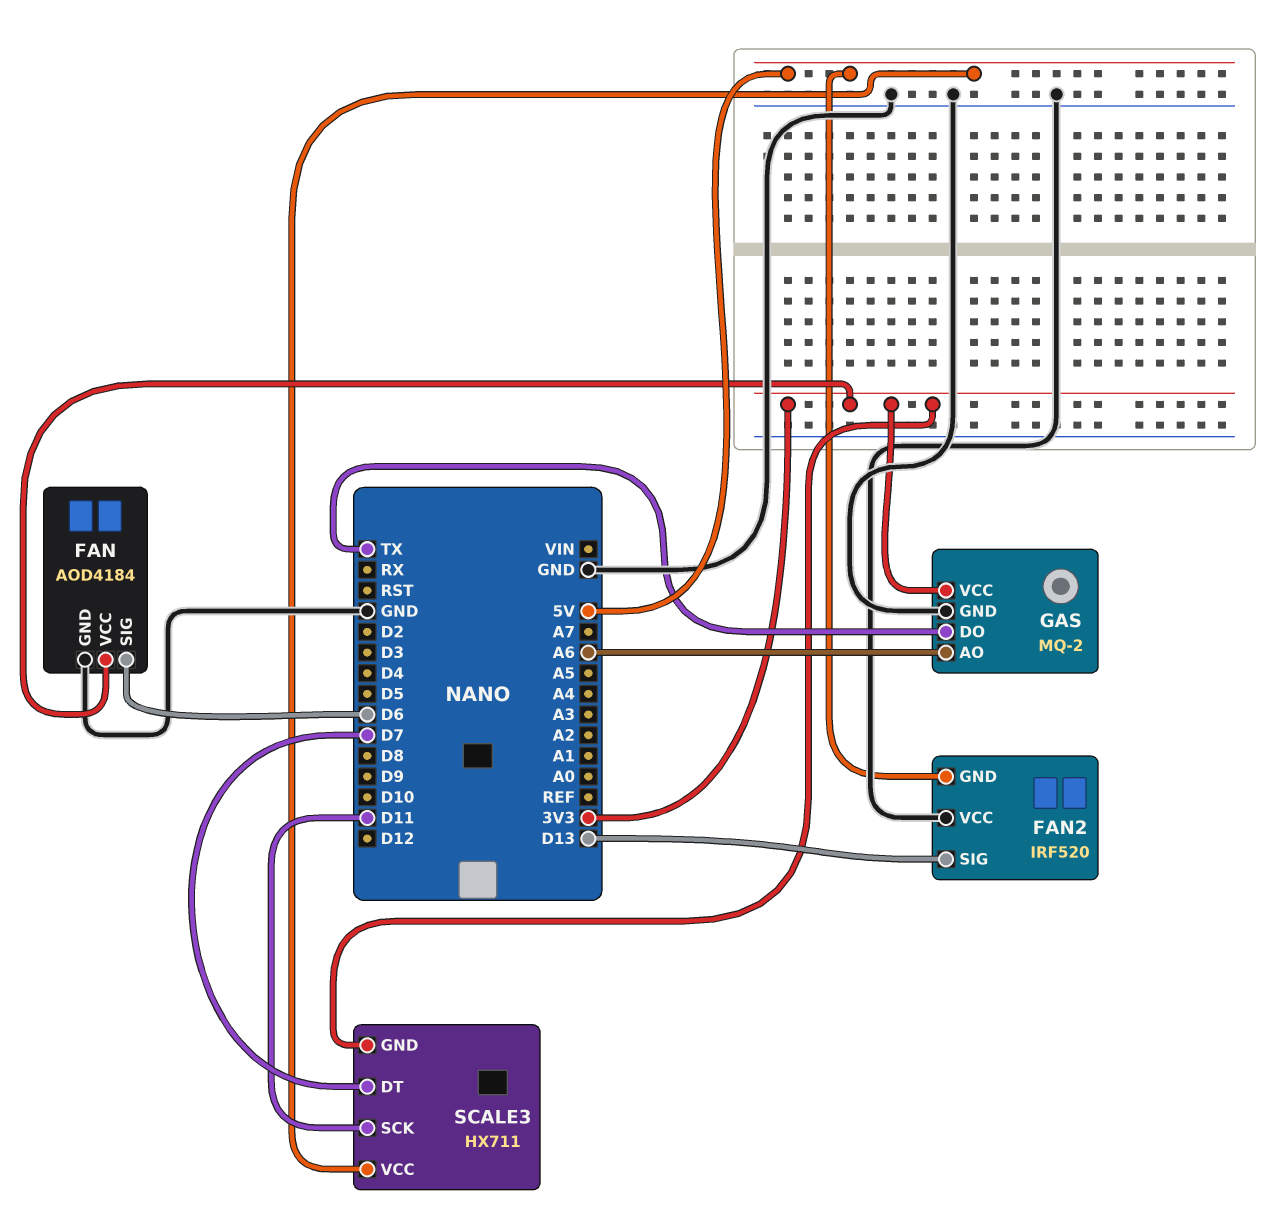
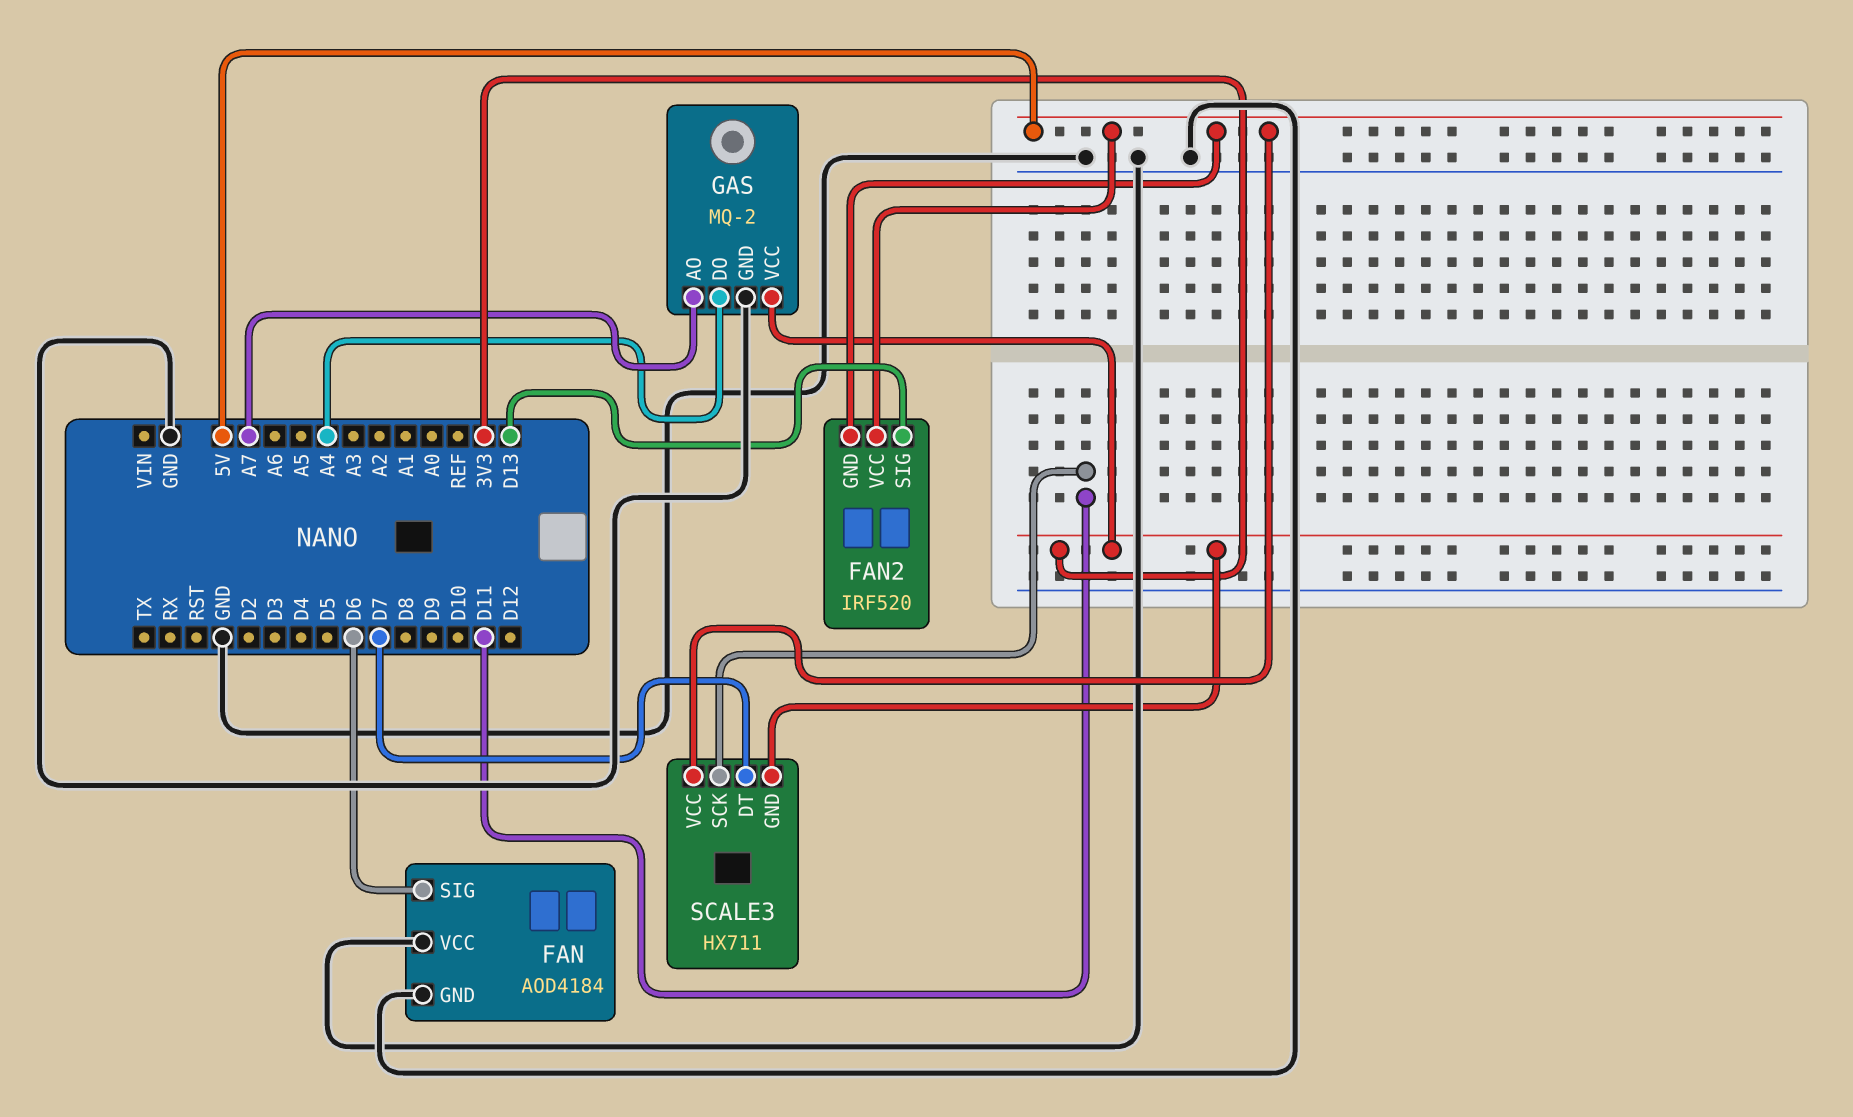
FAN pin VCC: 3V3 -> GND
FAN2 pin VCC: GND -> 5V
GAS pin AO: A6 -> A7
GAS pin DO: TX -> A4

